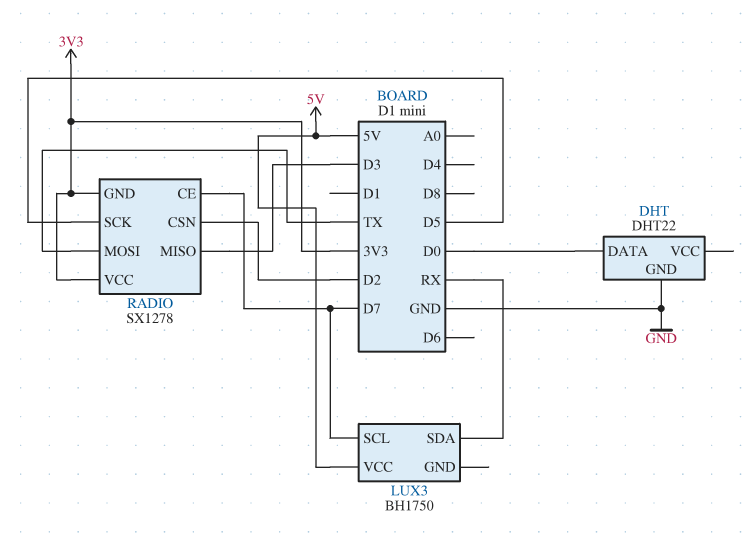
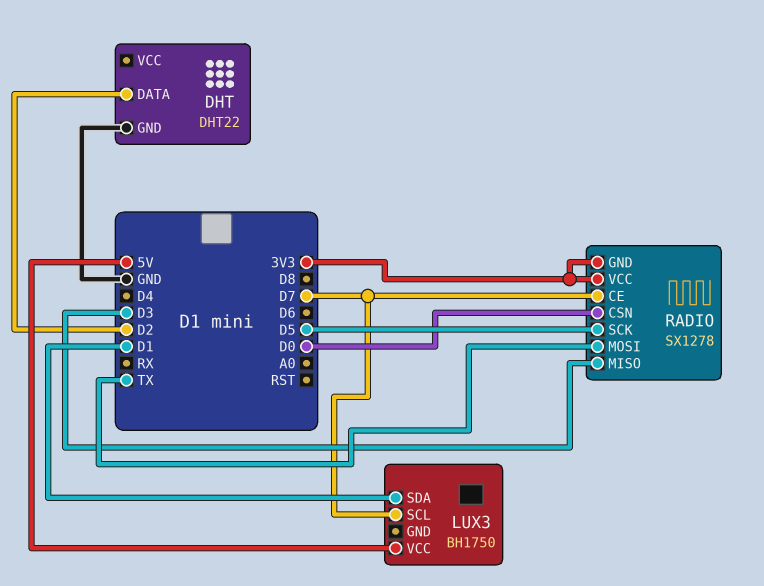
DHT pin DATA: D0 -> D2
LUX3 pin SDA: RX -> D1
RADIO pin CSN: D2 -> D0

